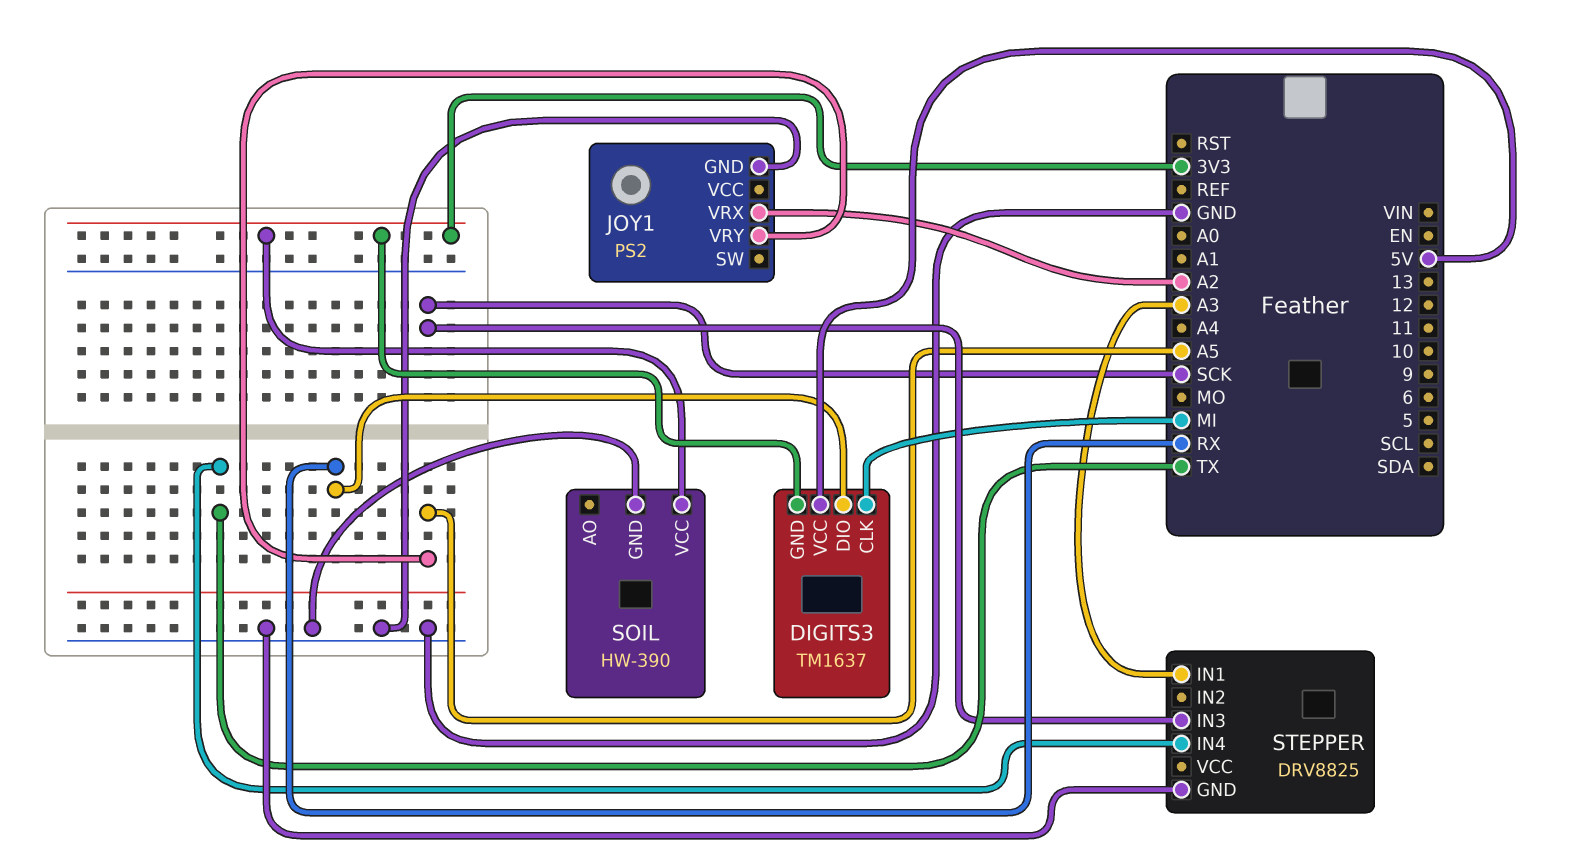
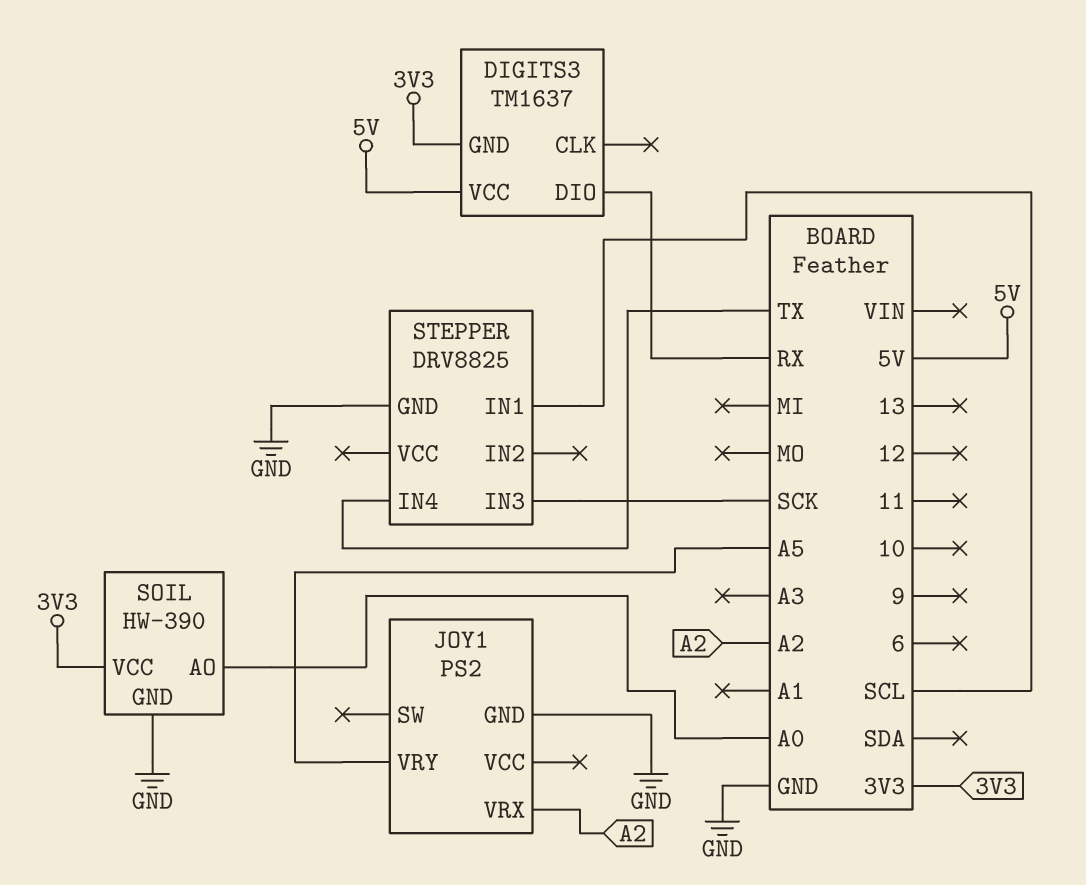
DIGITS3 pin CLK: MI -> none
SOIL pin AO: none -> A0
STEPPER pin IN1: A3 -> SCL

